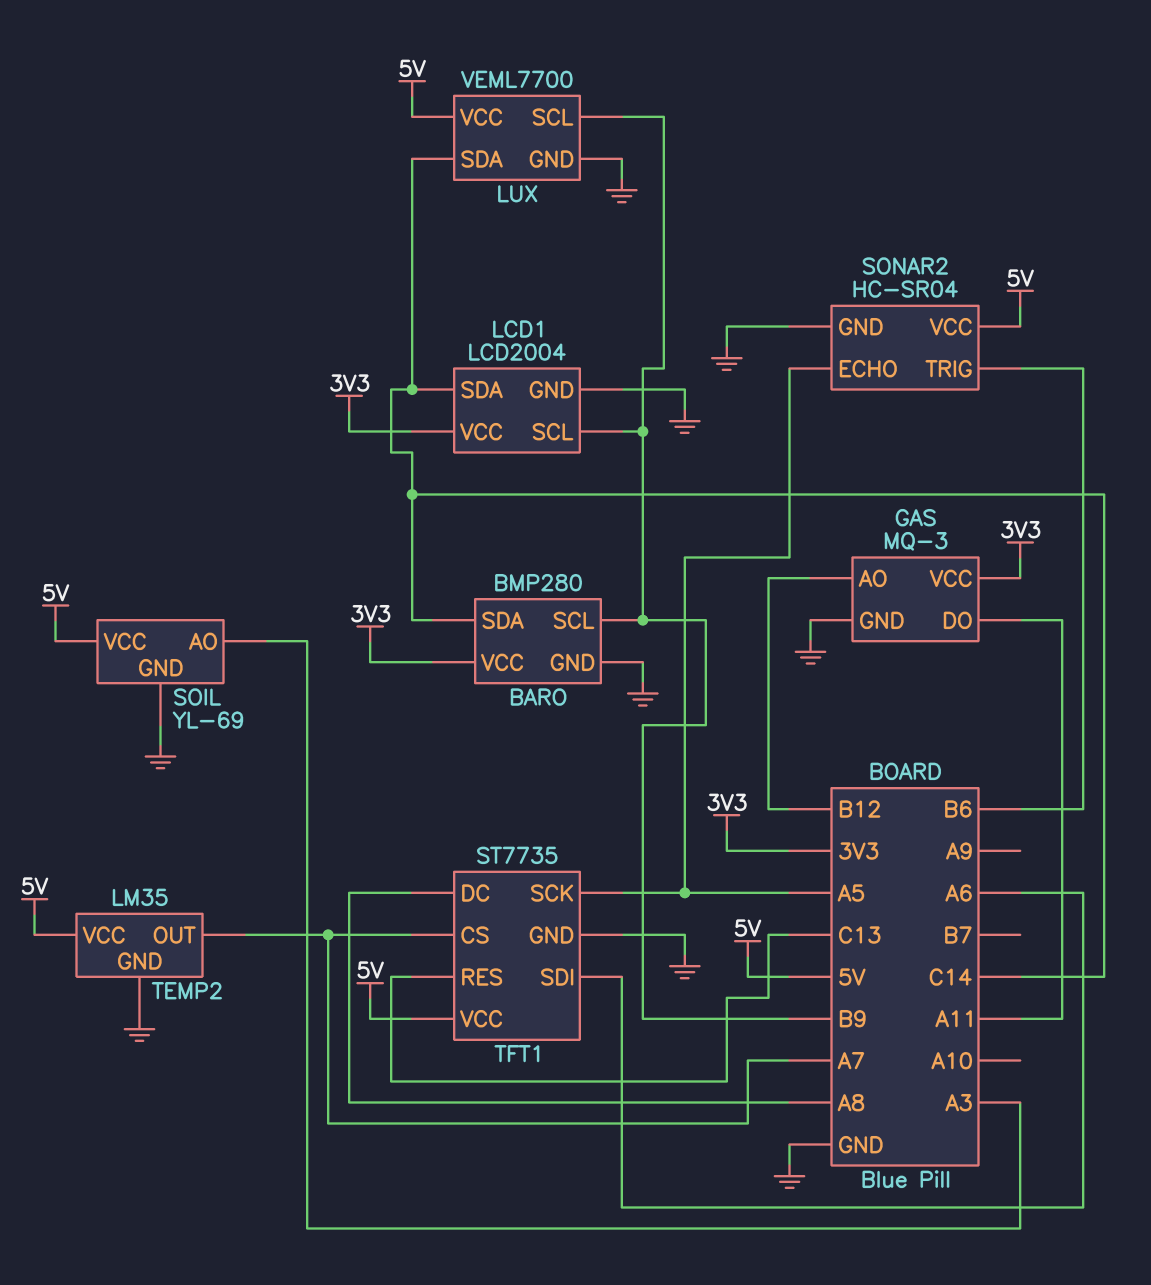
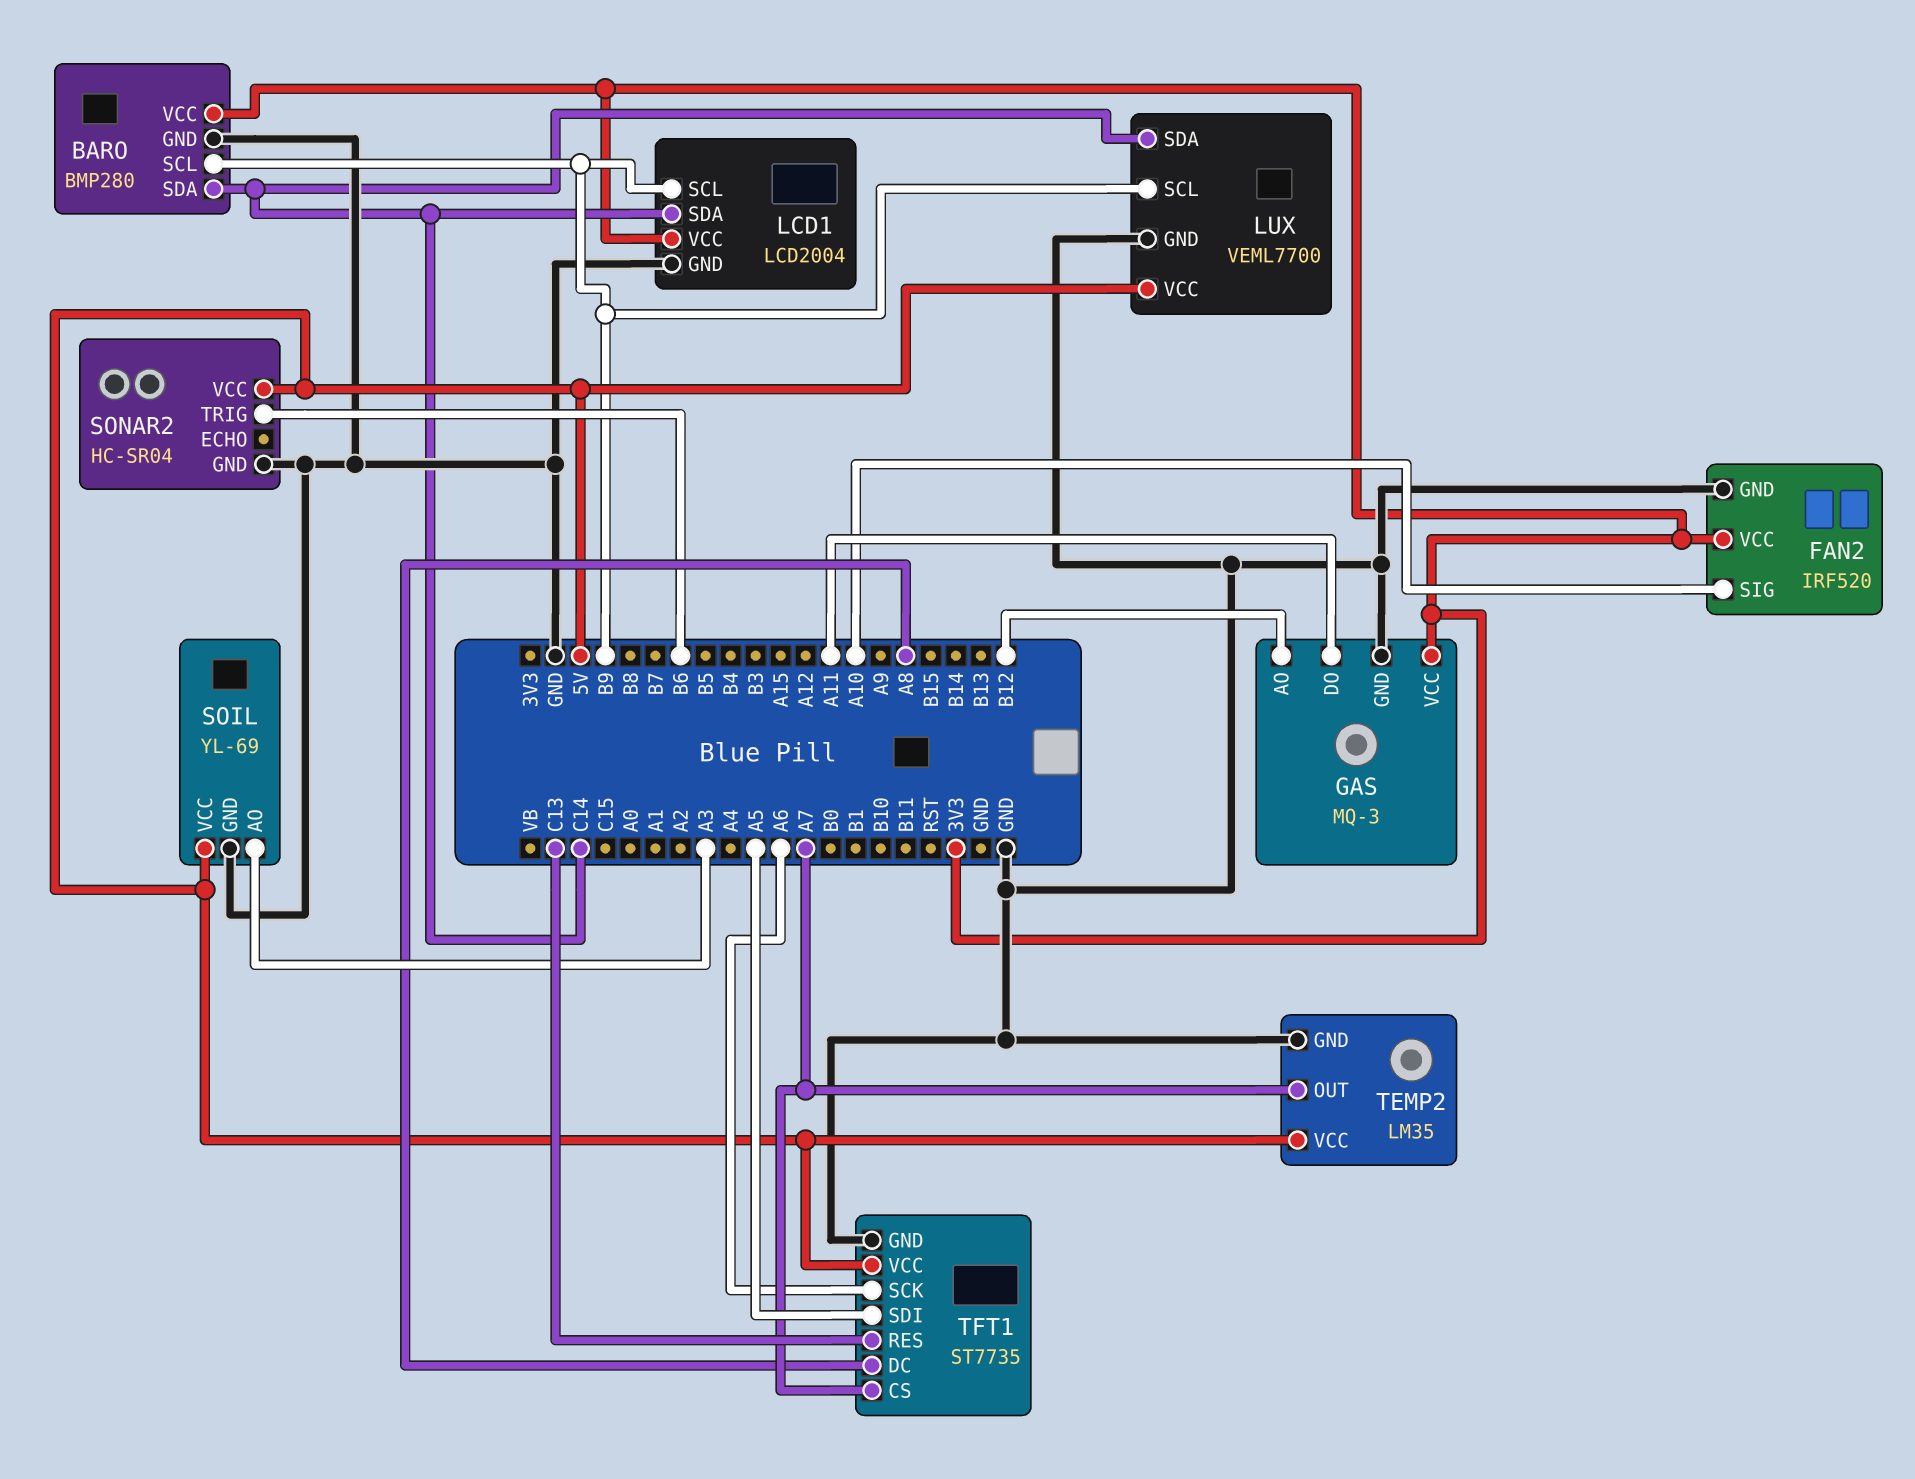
FAN2: none -> IRF520
FAN2 pin GND: none -> GND
FAN2 pin SIG: none -> A10
FAN2 pin VCC: none -> 3V3
SONAR2 pin ECHO: A5 -> none
TFT1 pin SCK: A5 -> A6
TFT1 pin SDI: A6 -> A5

